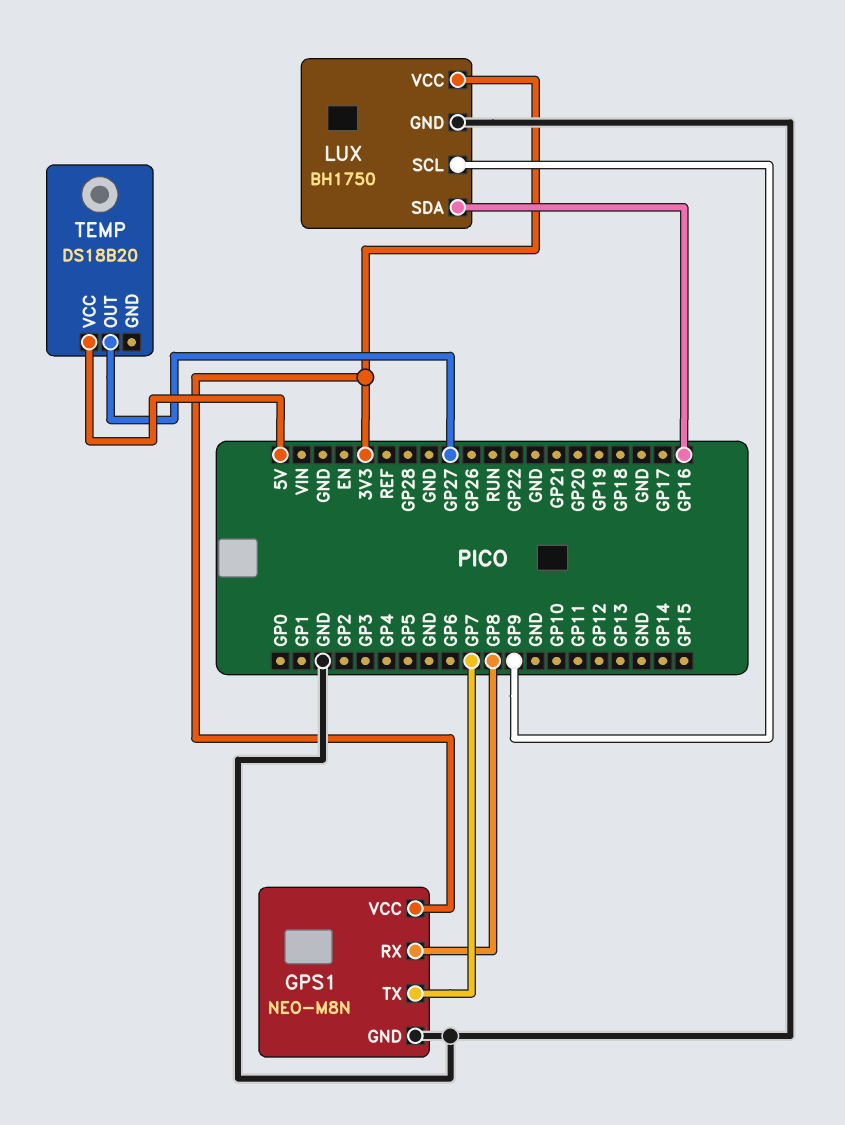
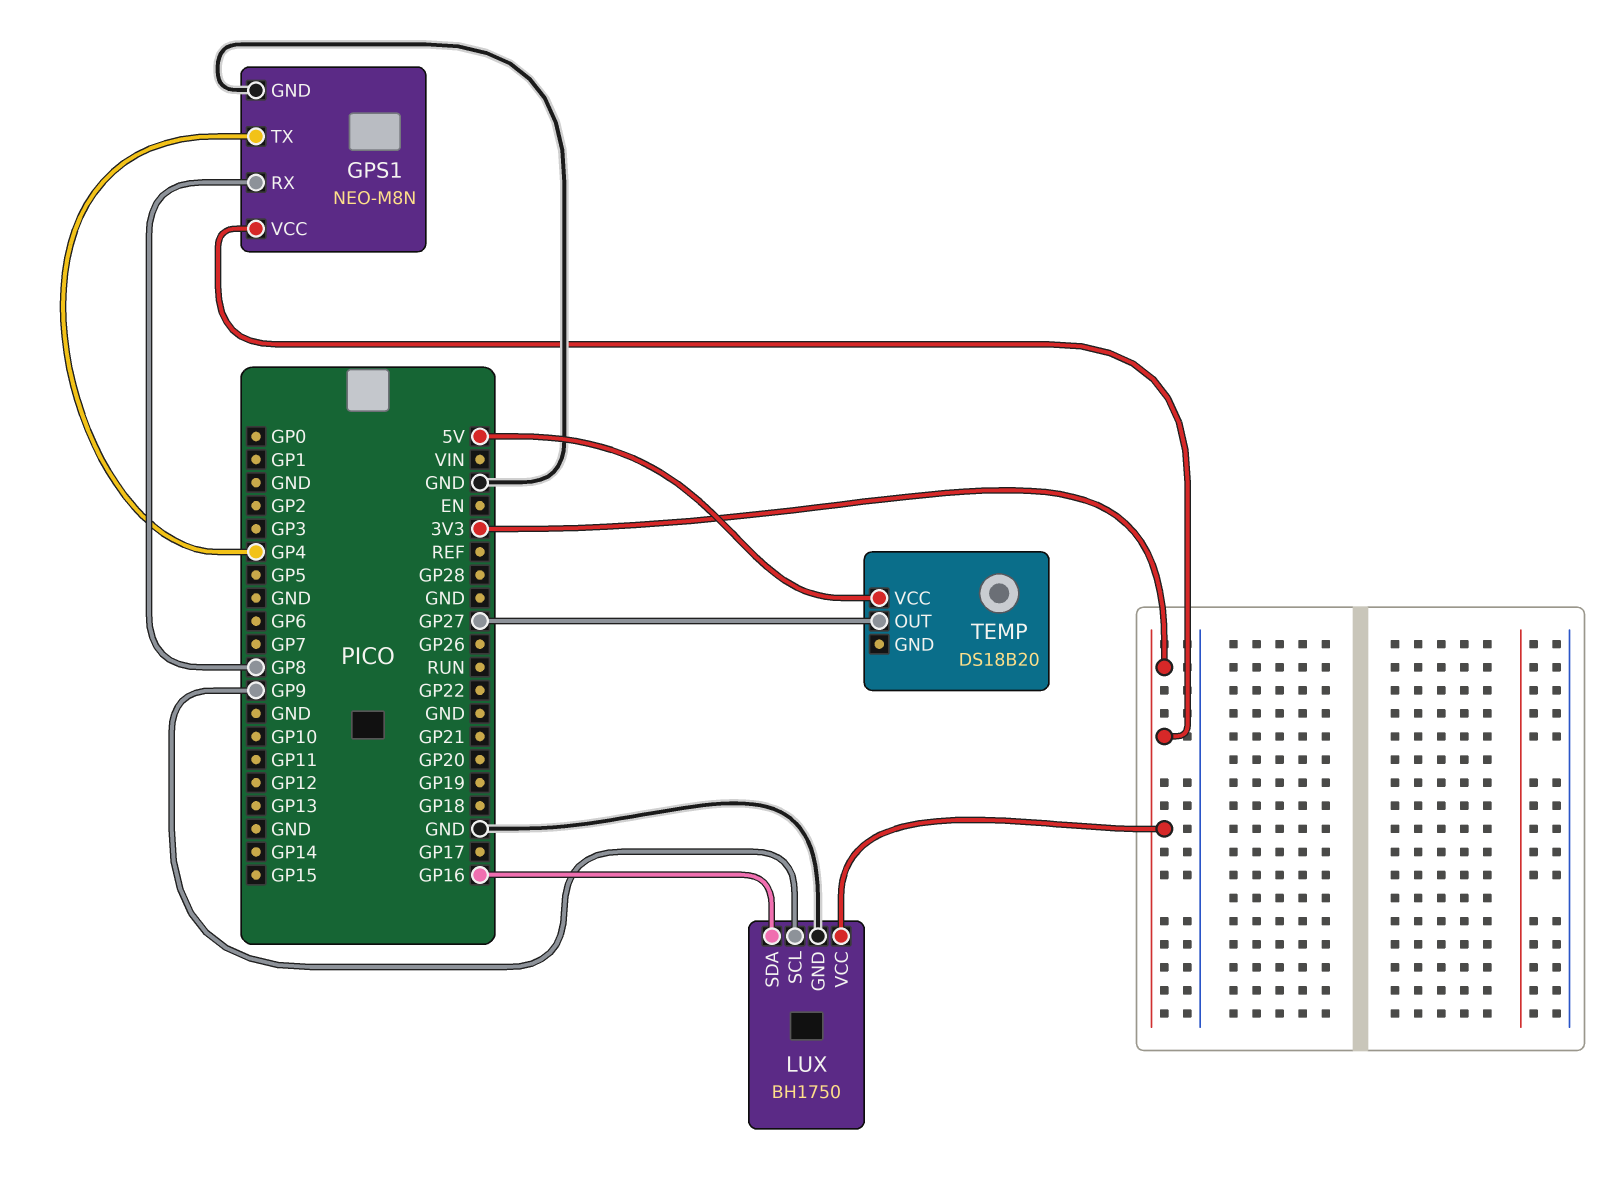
GPS1 pin TX: GP7 -> GP4

